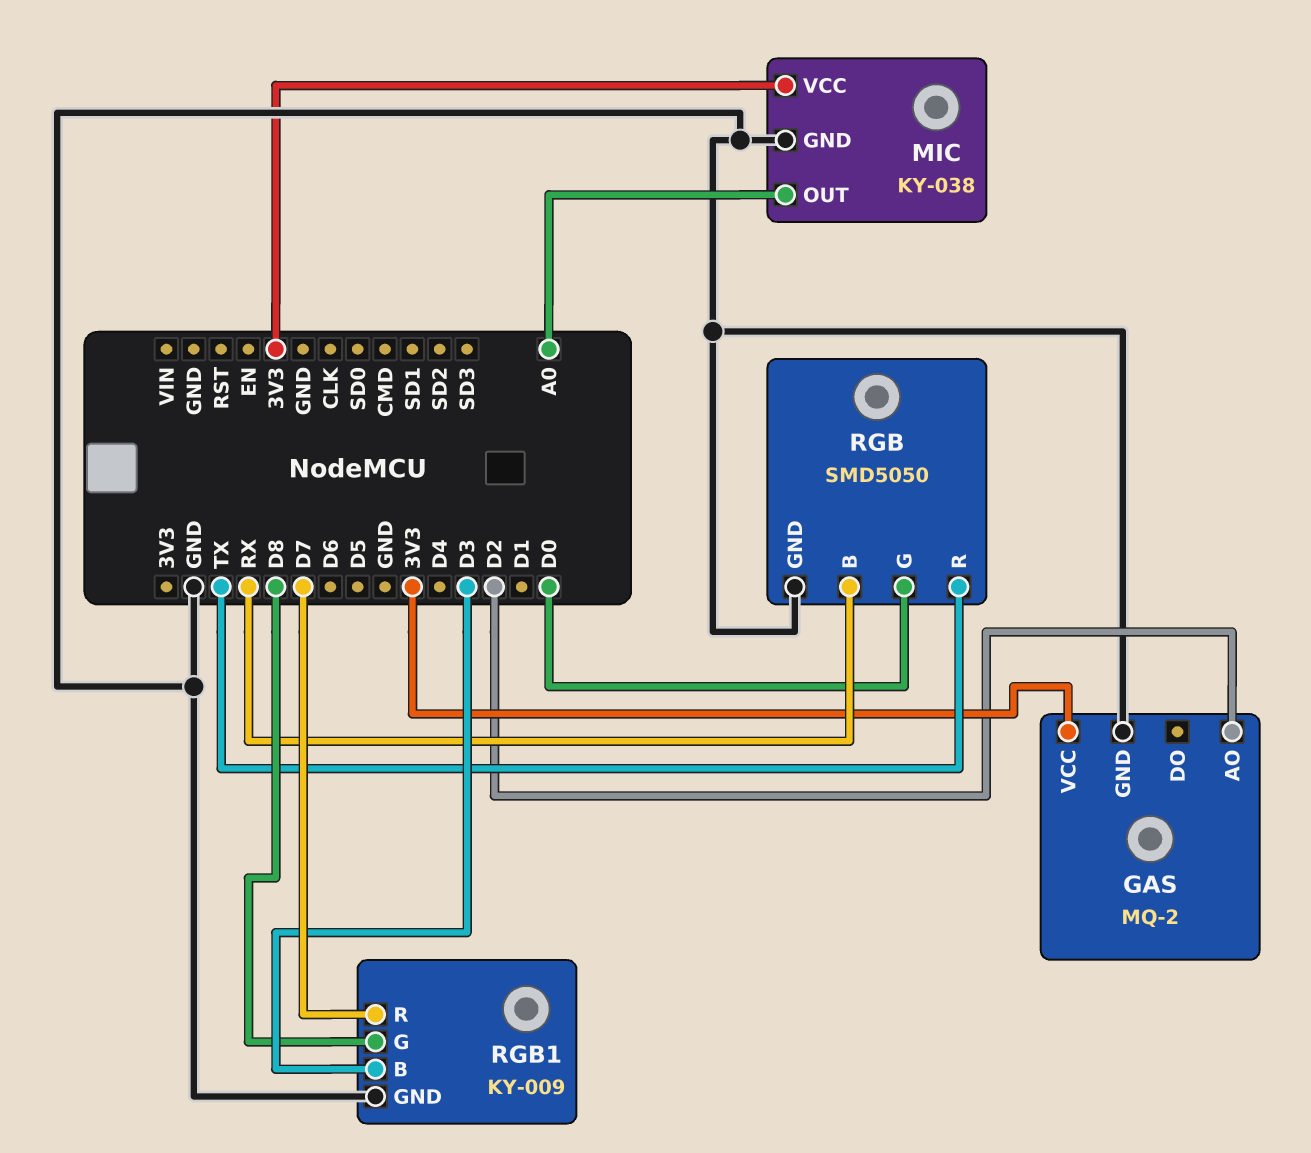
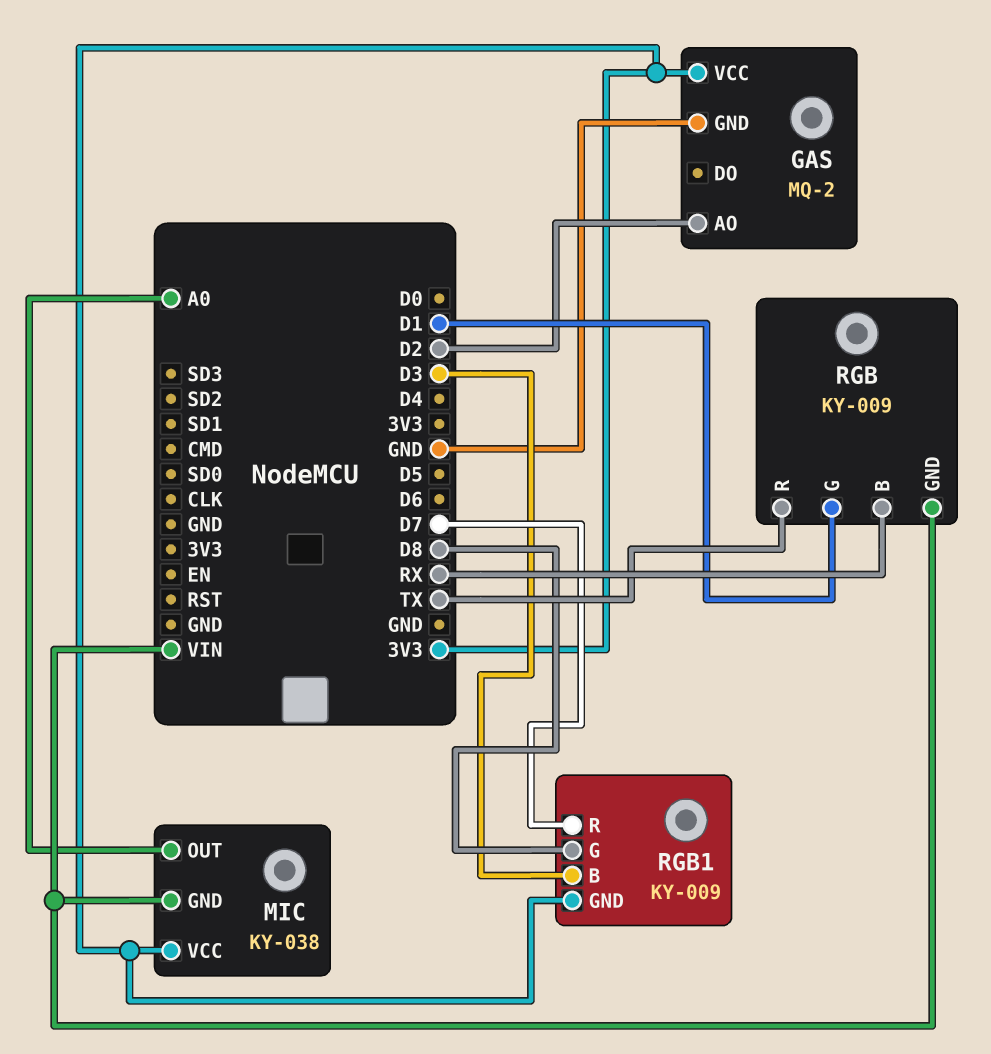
MIC pin GND: GND -> VIN
RGB: SMD5050 -> KY-009
RGB pin G: D0 -> D1
RGB pin GND: GND -> VIN
RGB1 pin GND: GND -> 3V3

